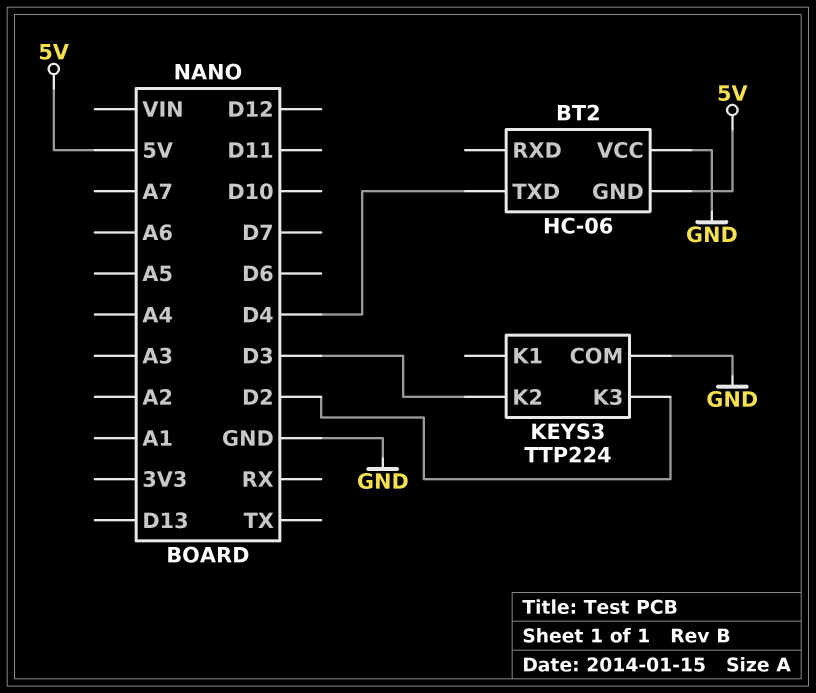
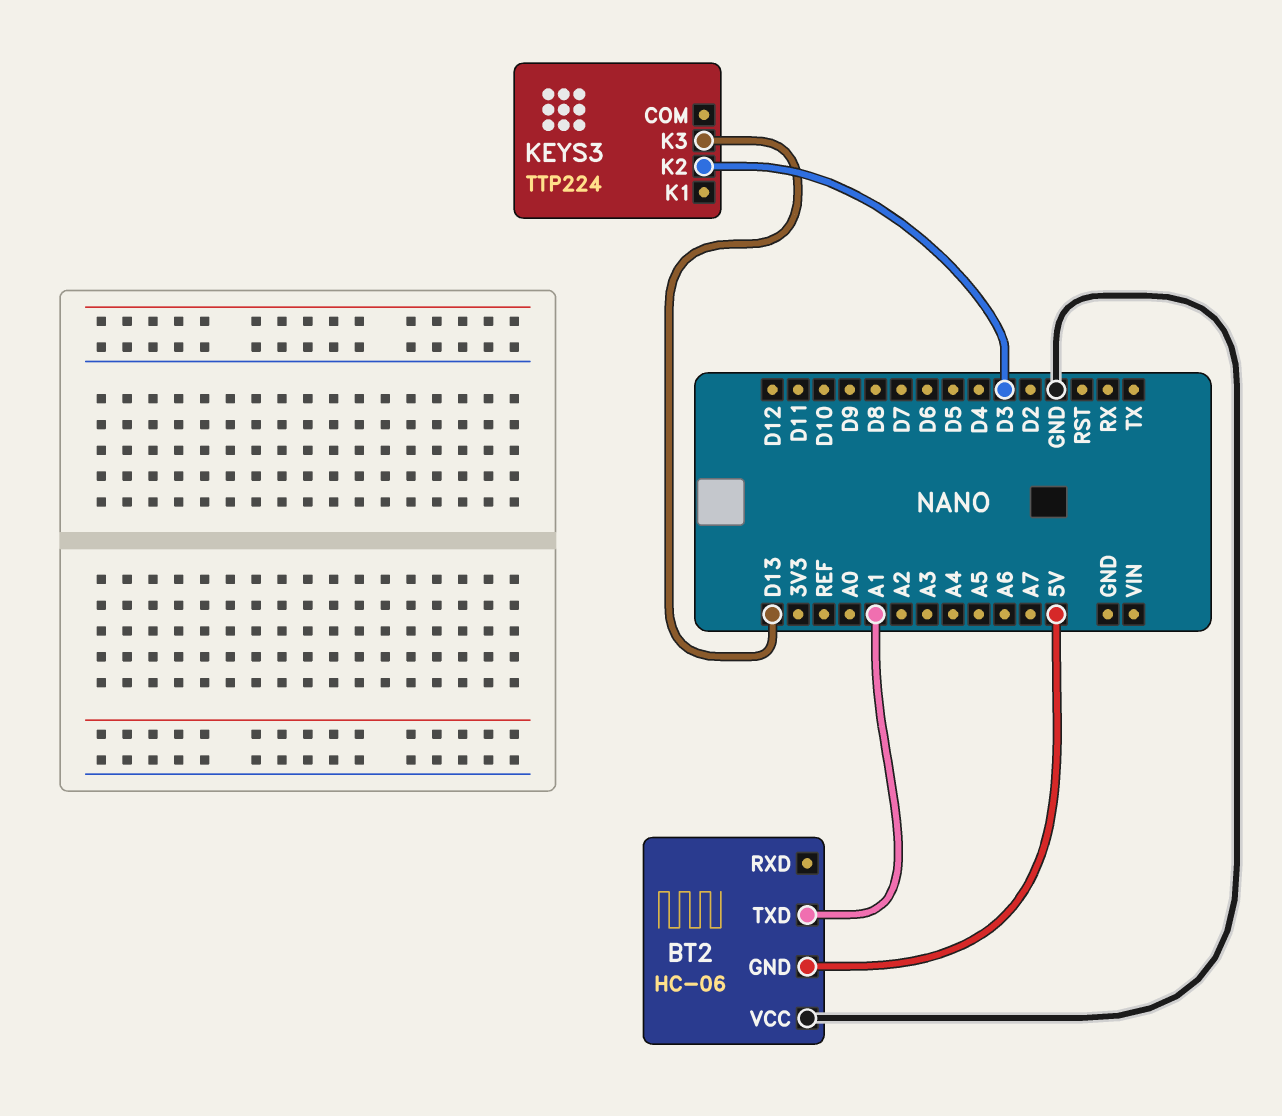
BT2 pin TXD: D4 -> A1
KEYS3 pin COM: GND -> none
KEYS3 pin K3: D2 -> D13

